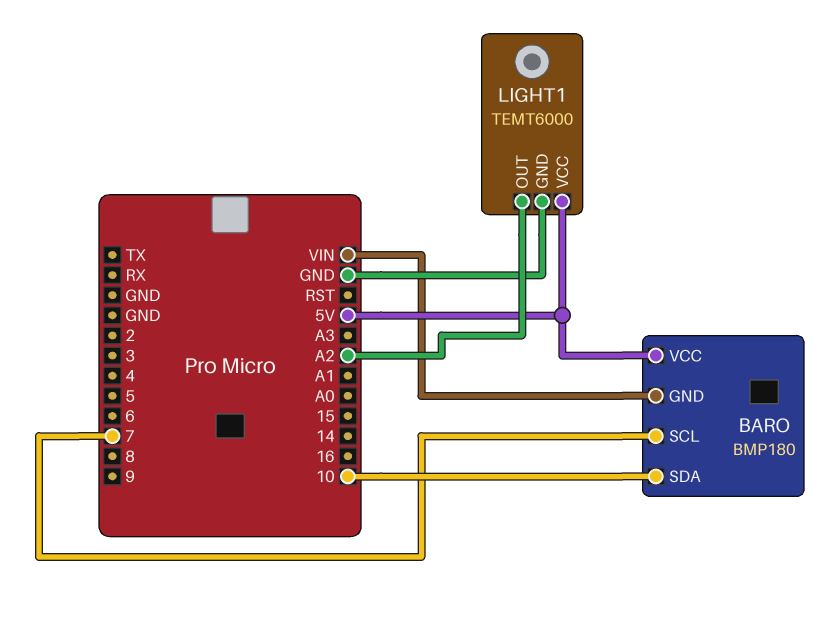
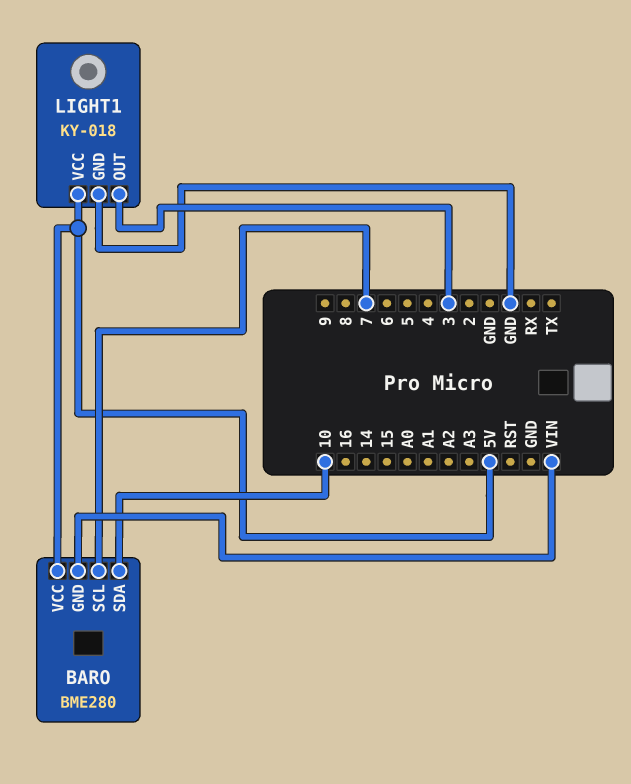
BARO: BMP180 -> BME280
LIGHT1: TEMT6000 -> KY-018
LIGHT1 pin OUT: A2 -> 3

